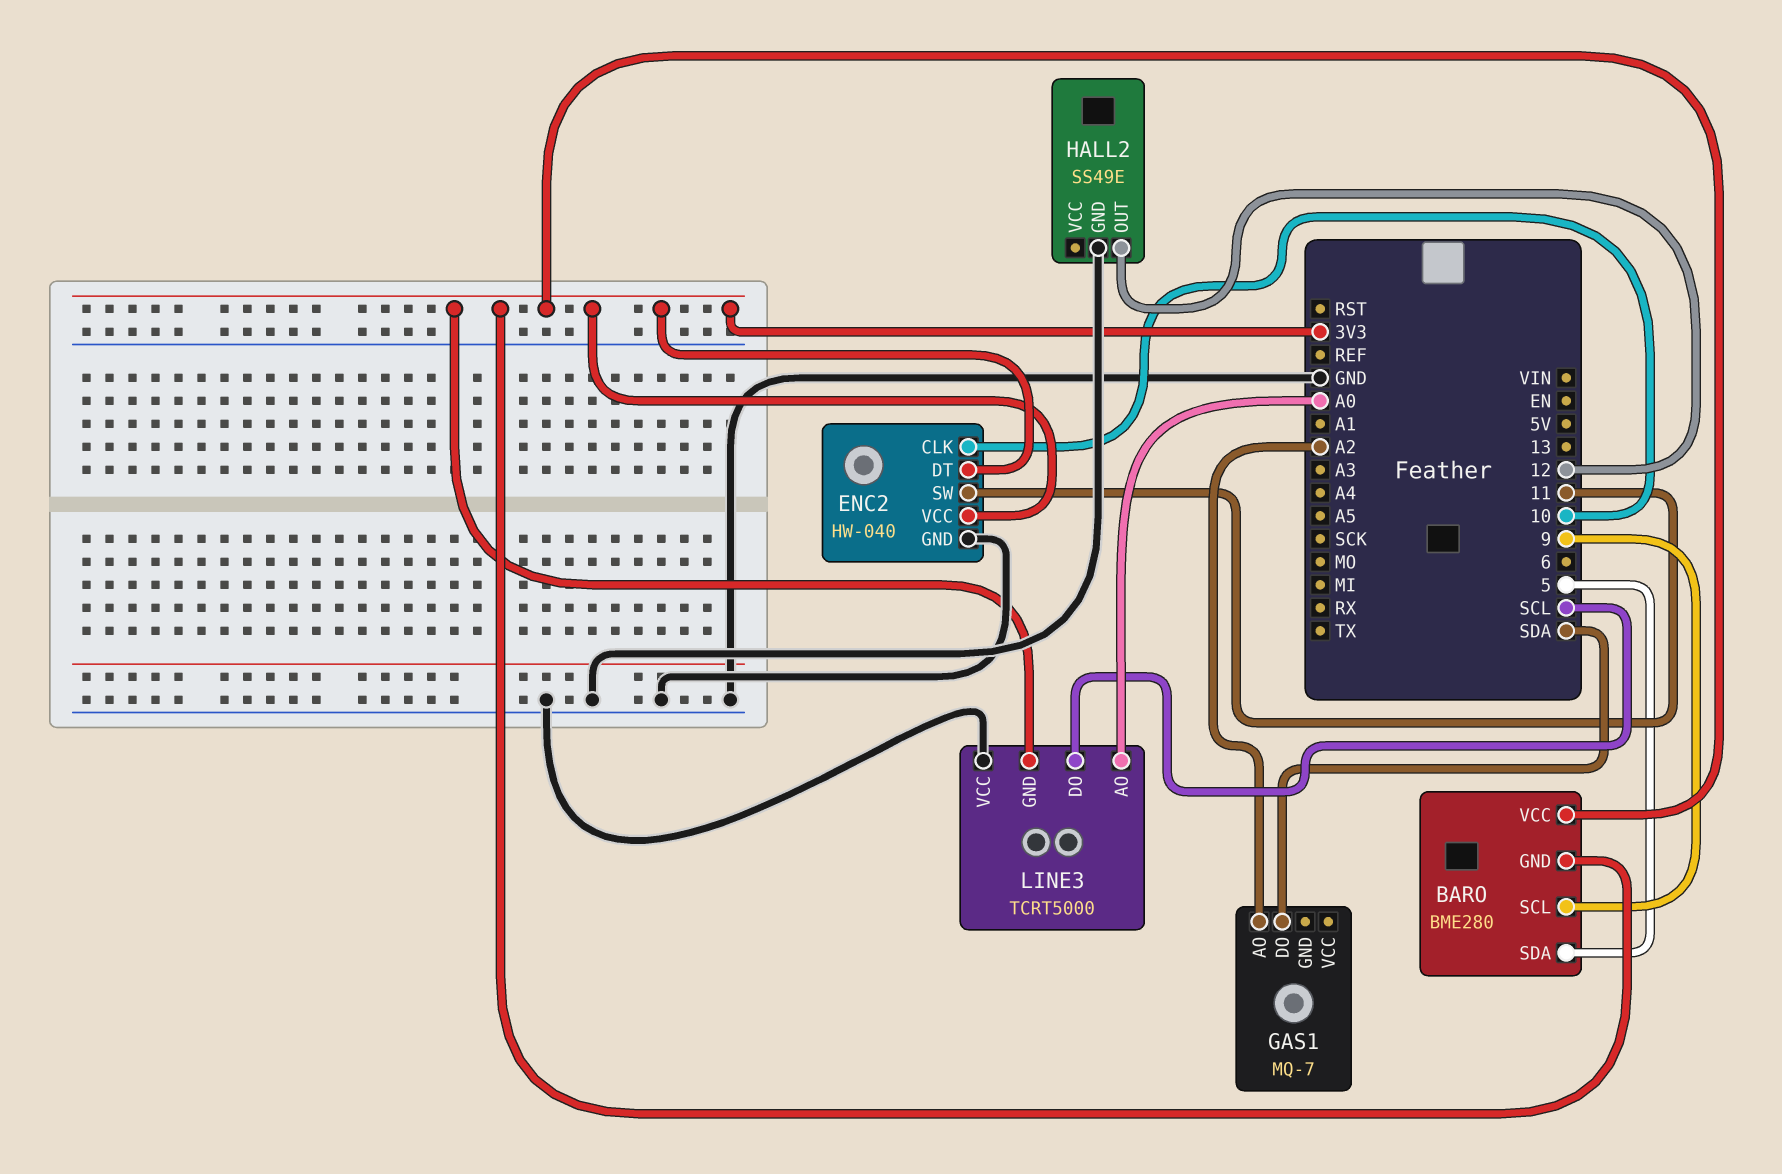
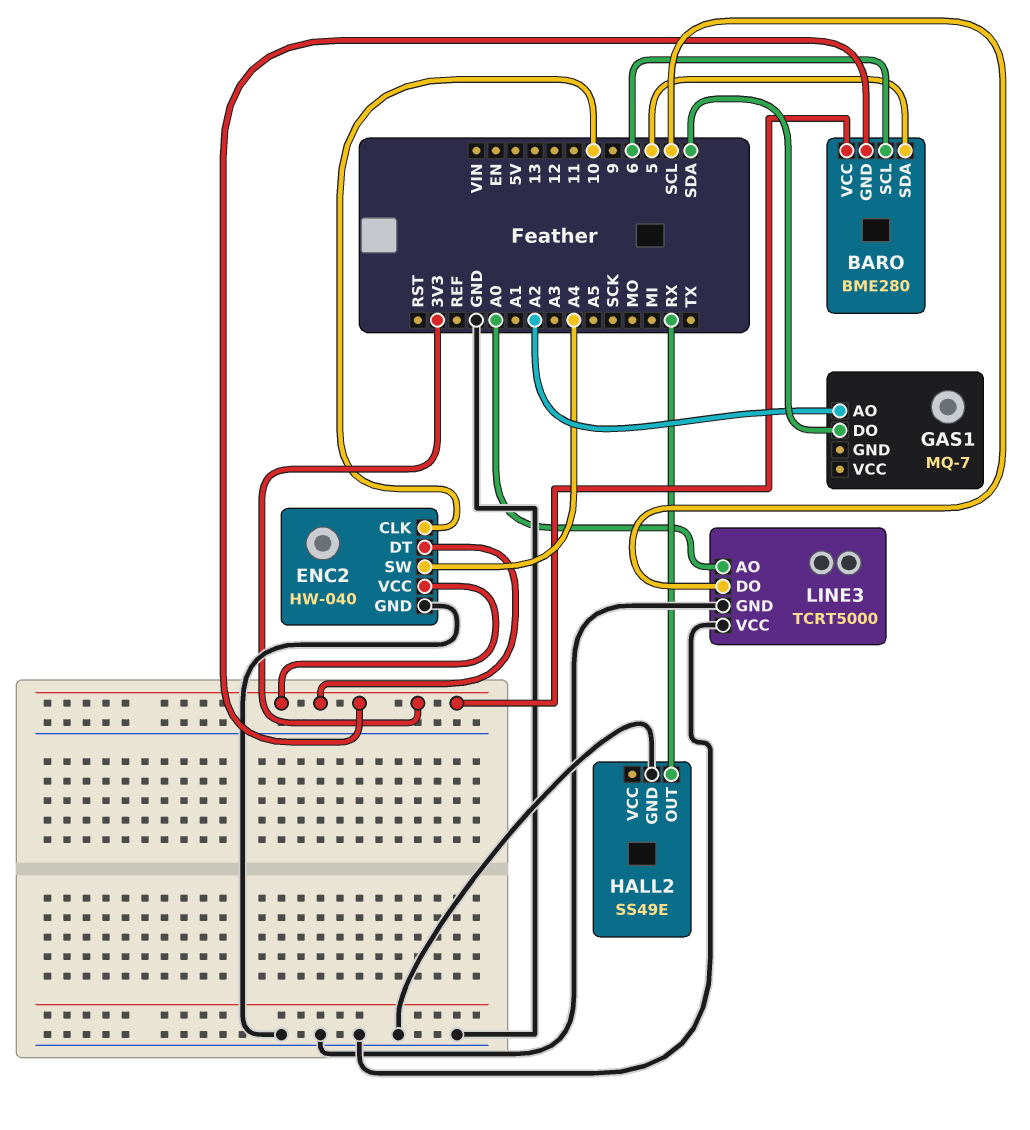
BARO pin SCL: 9 -> 6
ENC2 pin SW: 11 -> A4
HALL2 pin OUT: 12 -> RX
LINE3 pin GND: 3V3 -> GND

